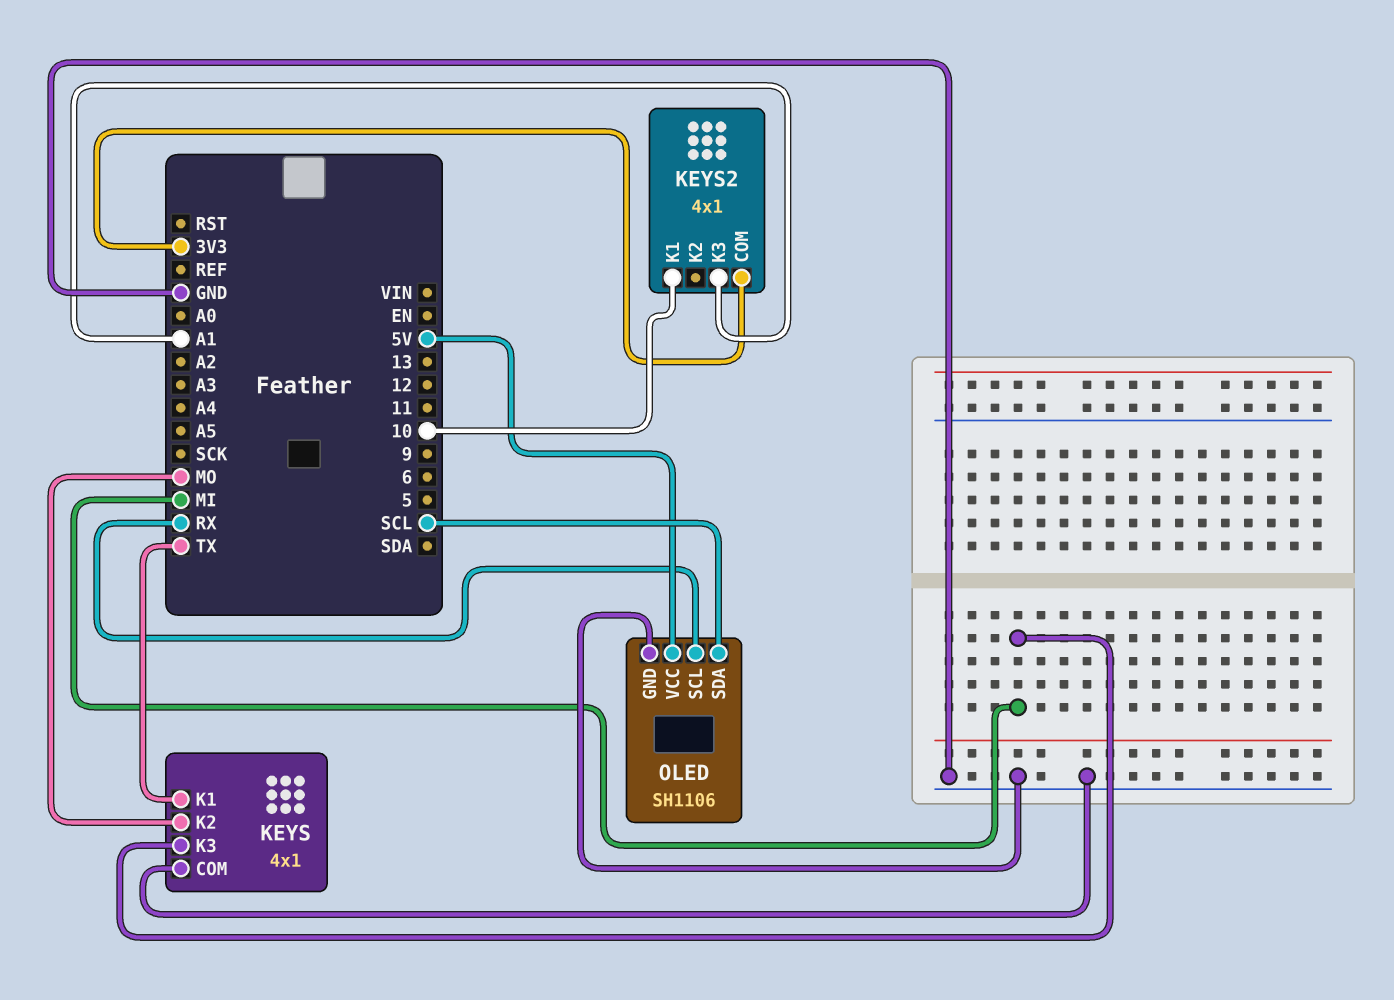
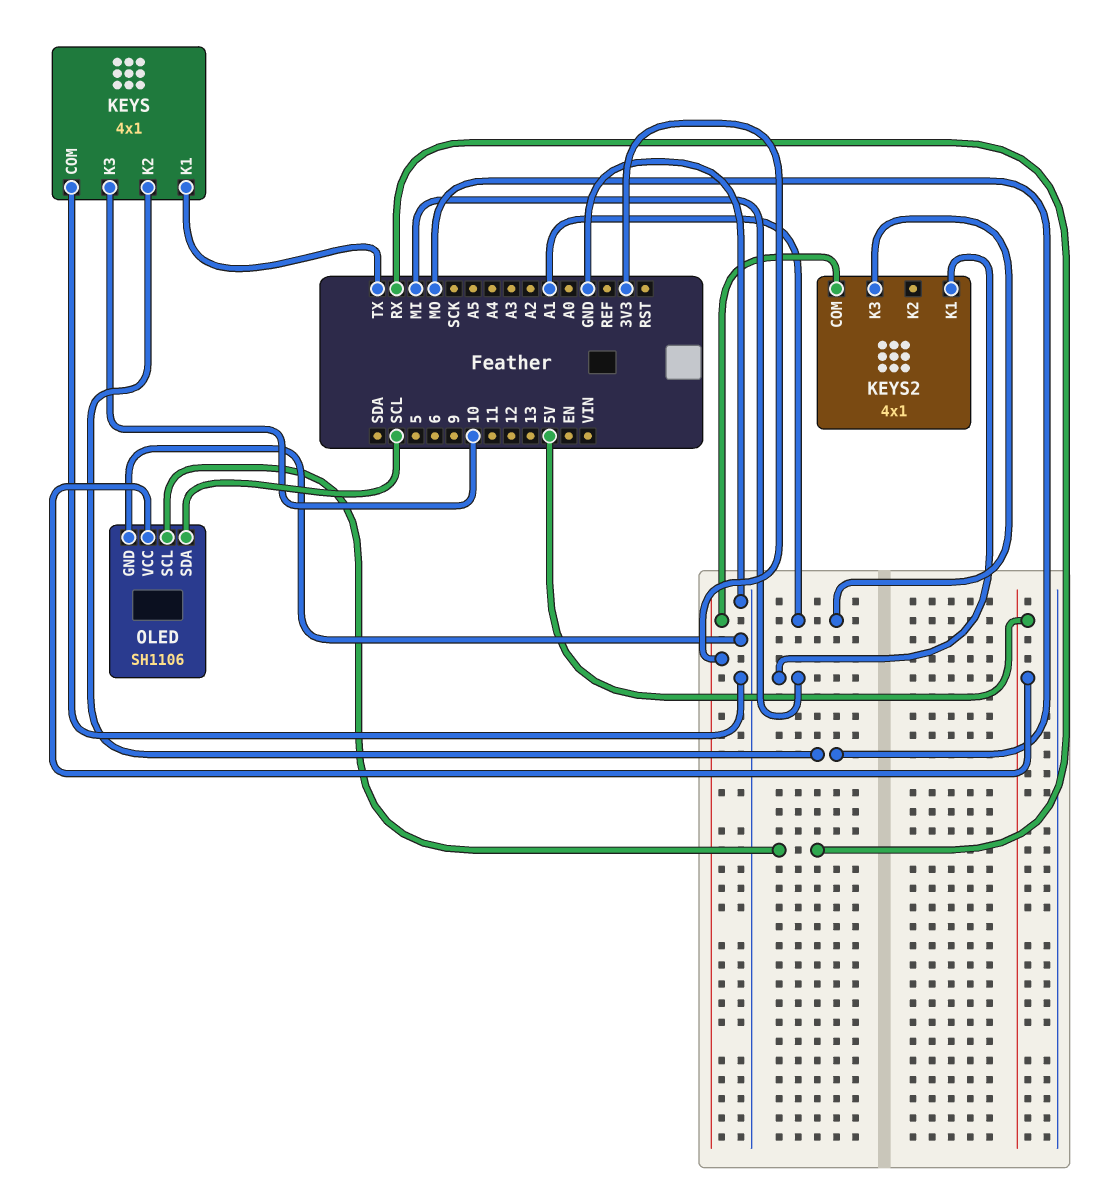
KEYS pin K3: MI -> 10
KEYS2 pin K1: 10 -> MI

